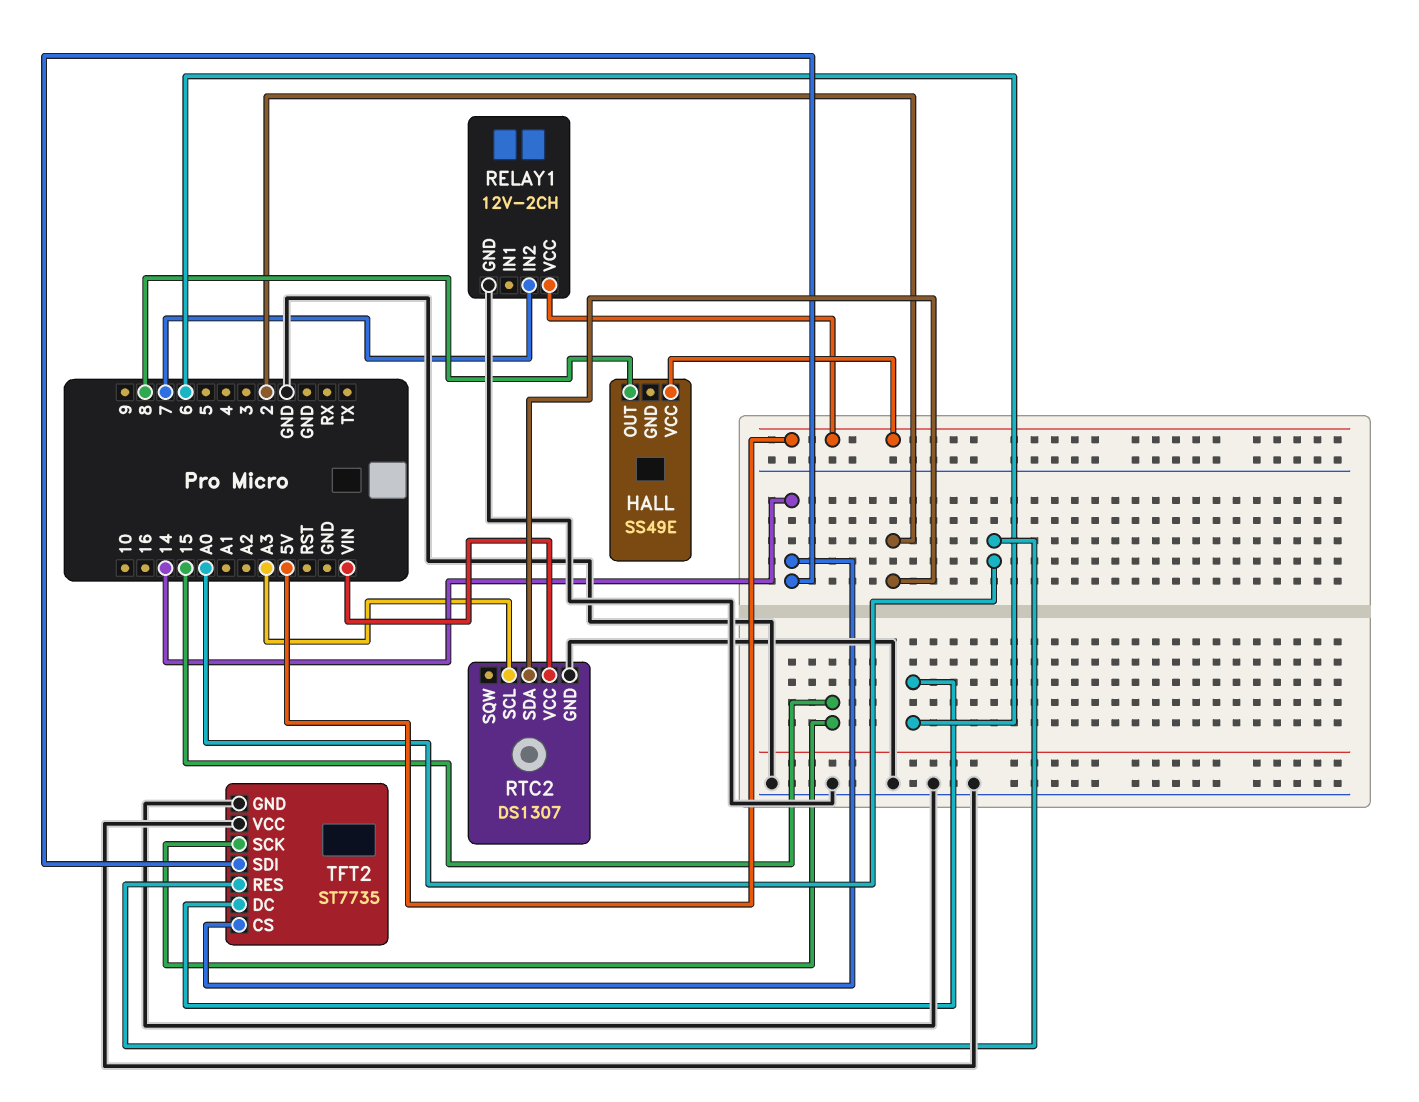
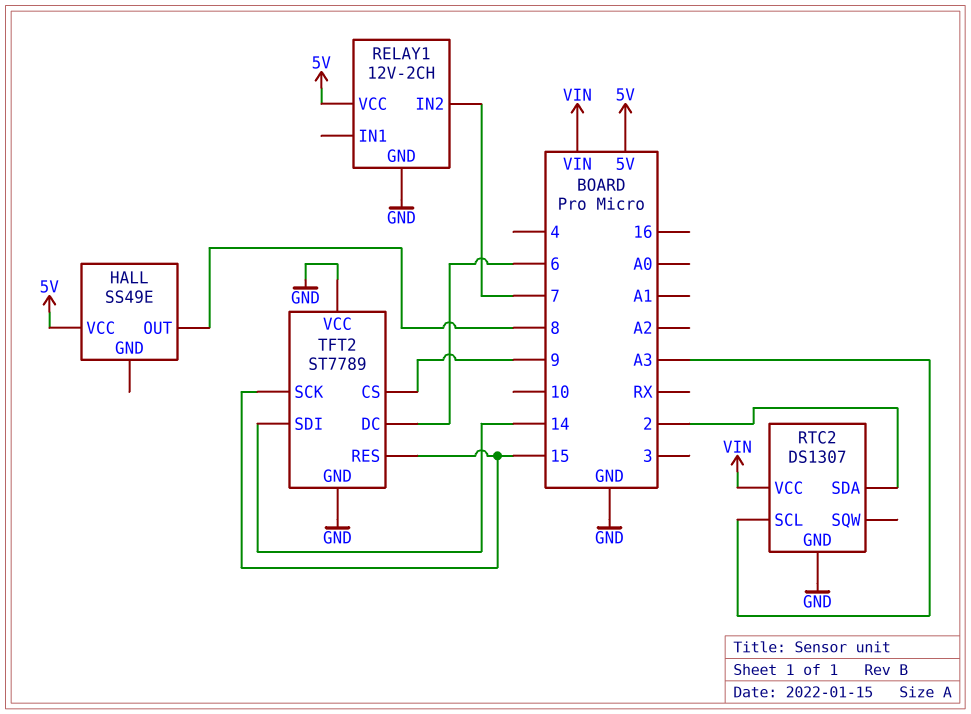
TFT2: ST7735 -> ST7789
TFT2 pin CS: 14 -> 9
TFT2 pin RES: A0 -> 15

